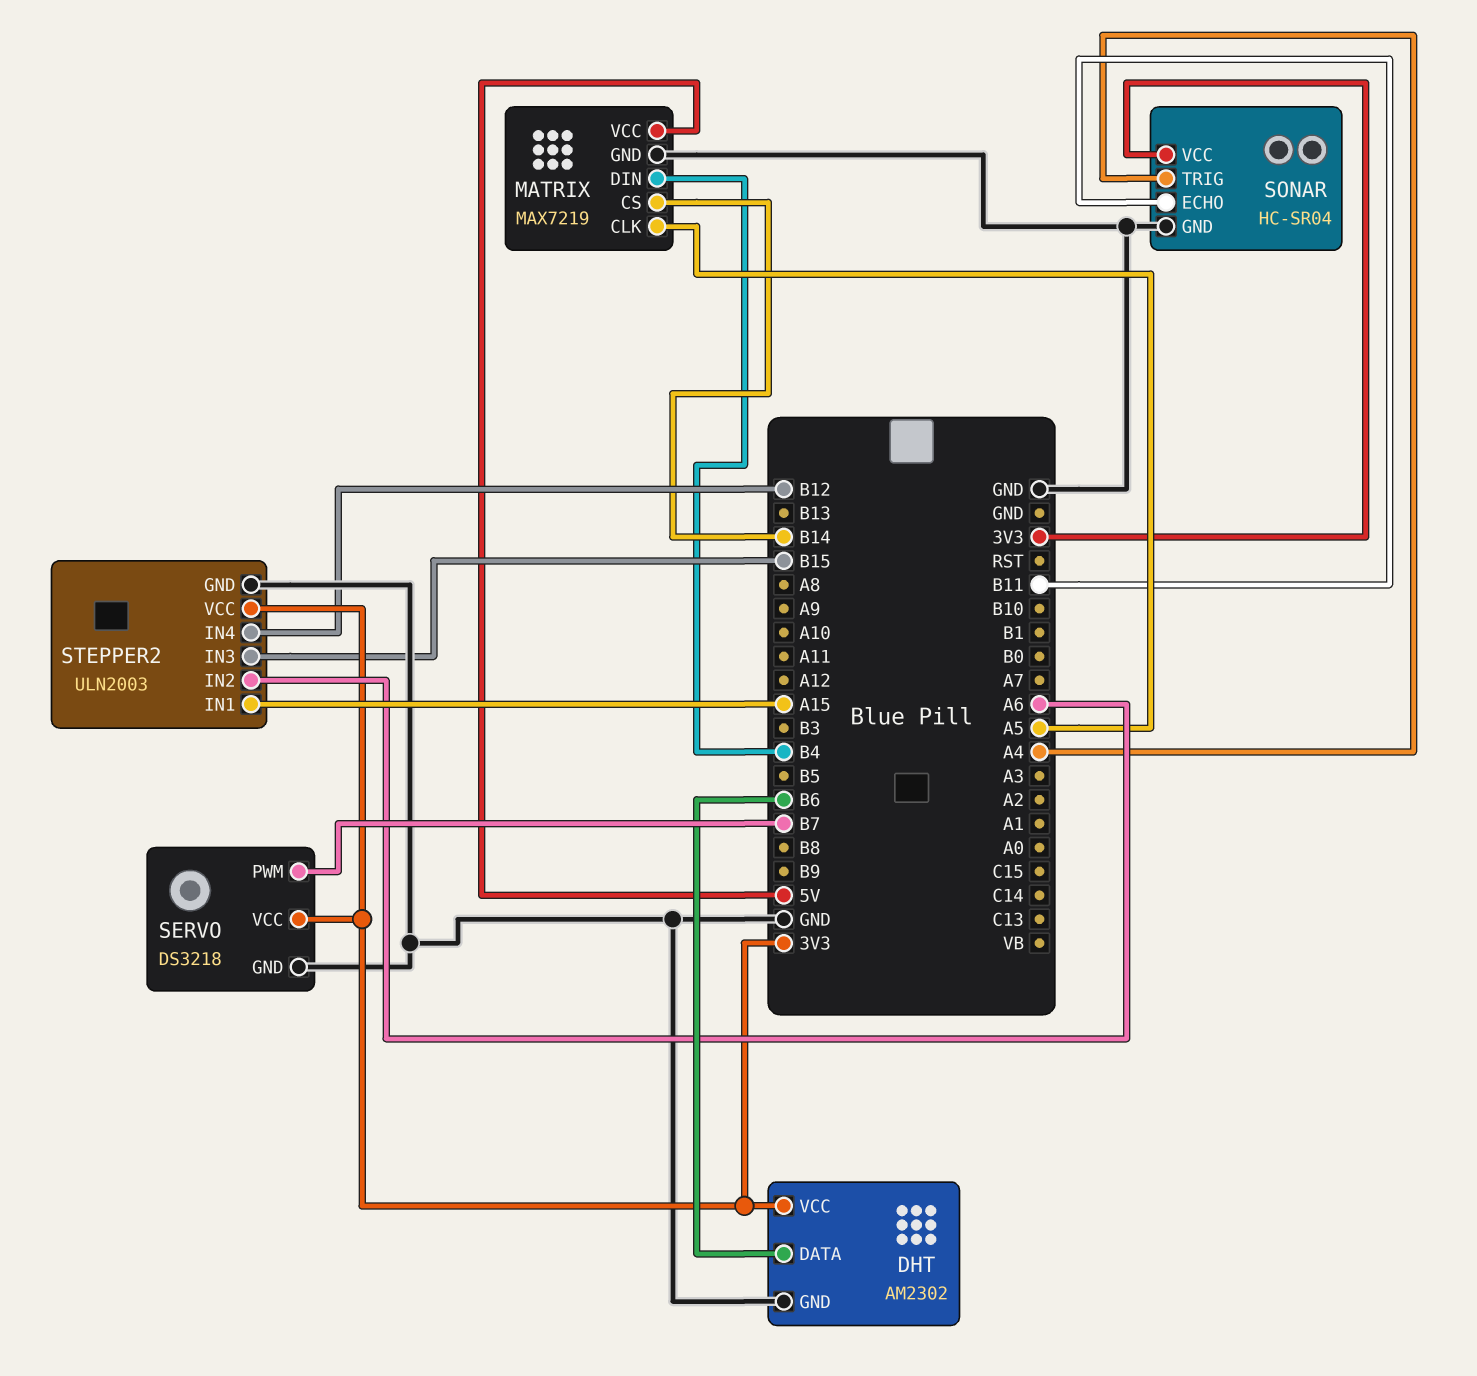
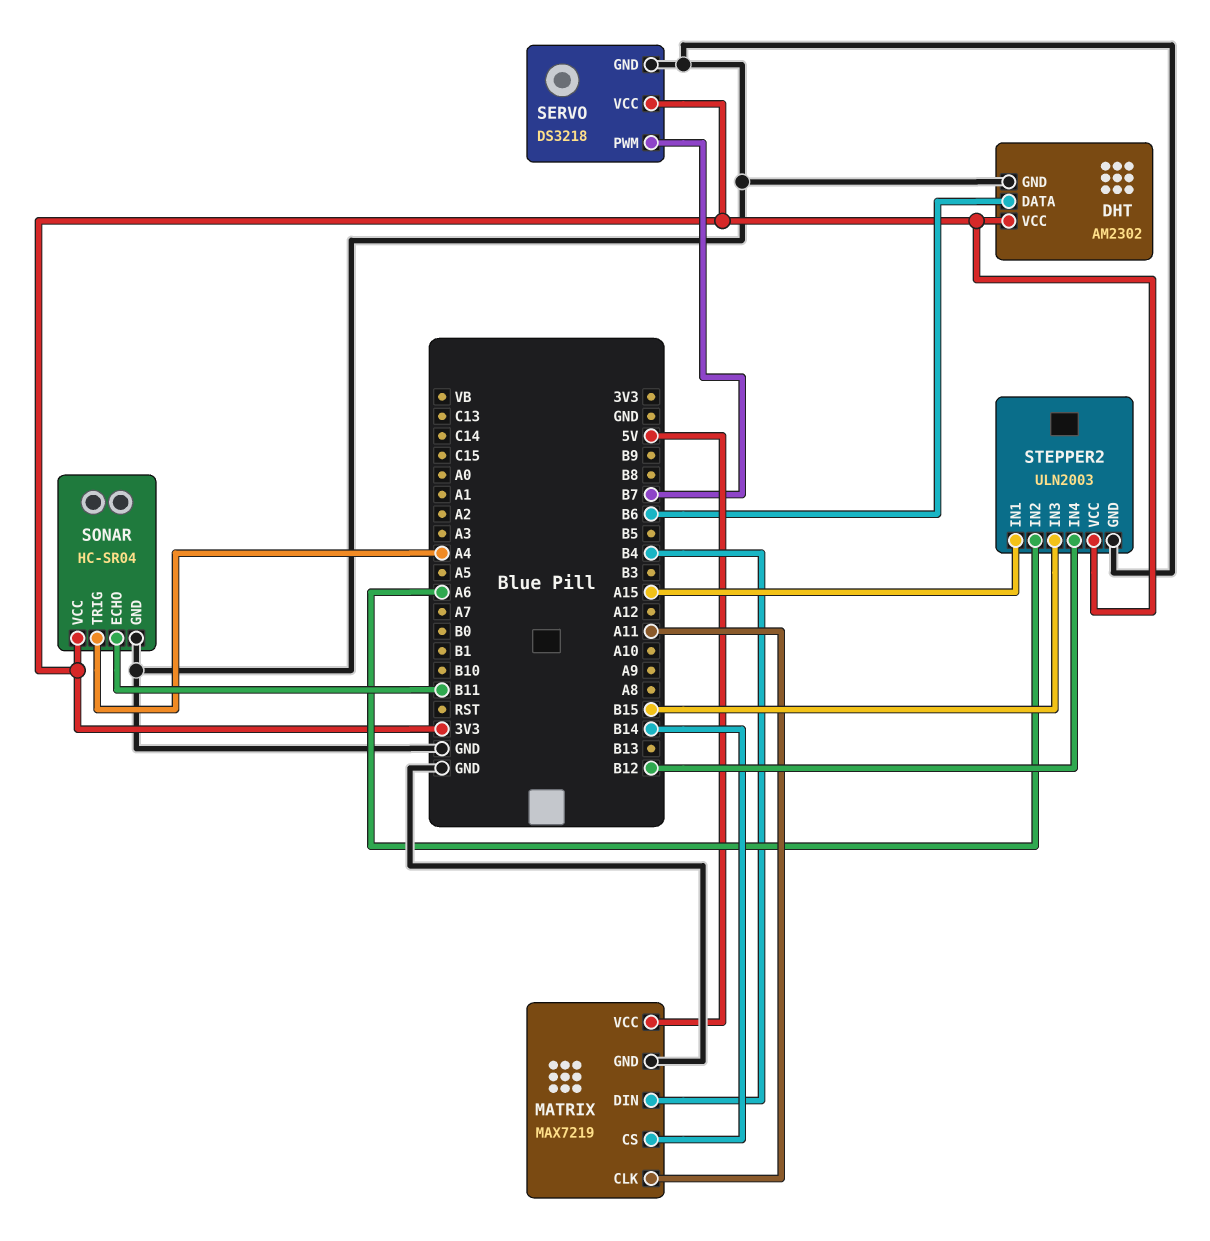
MATRIX pin CLK: A5 -> A11

